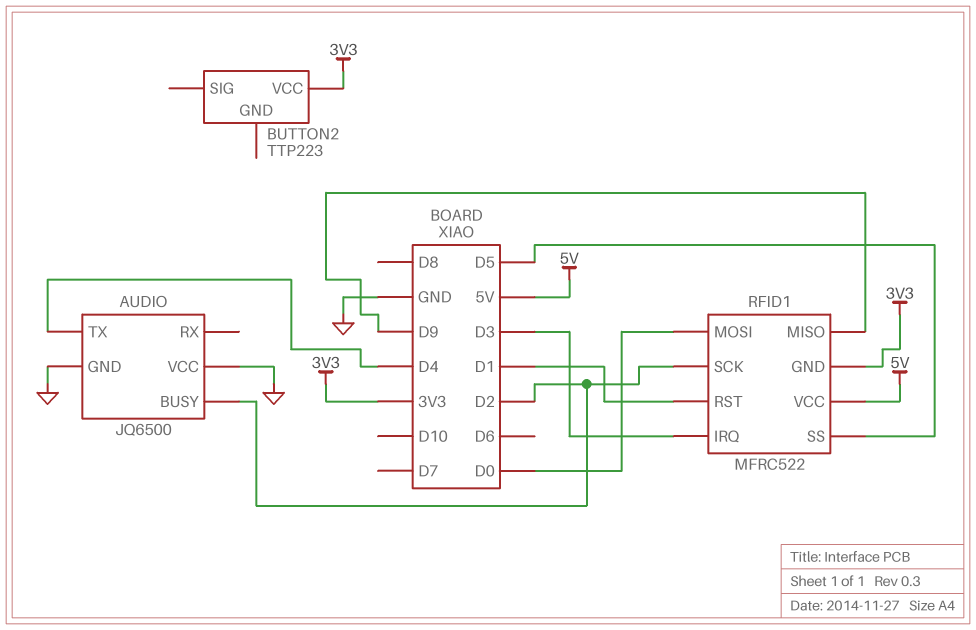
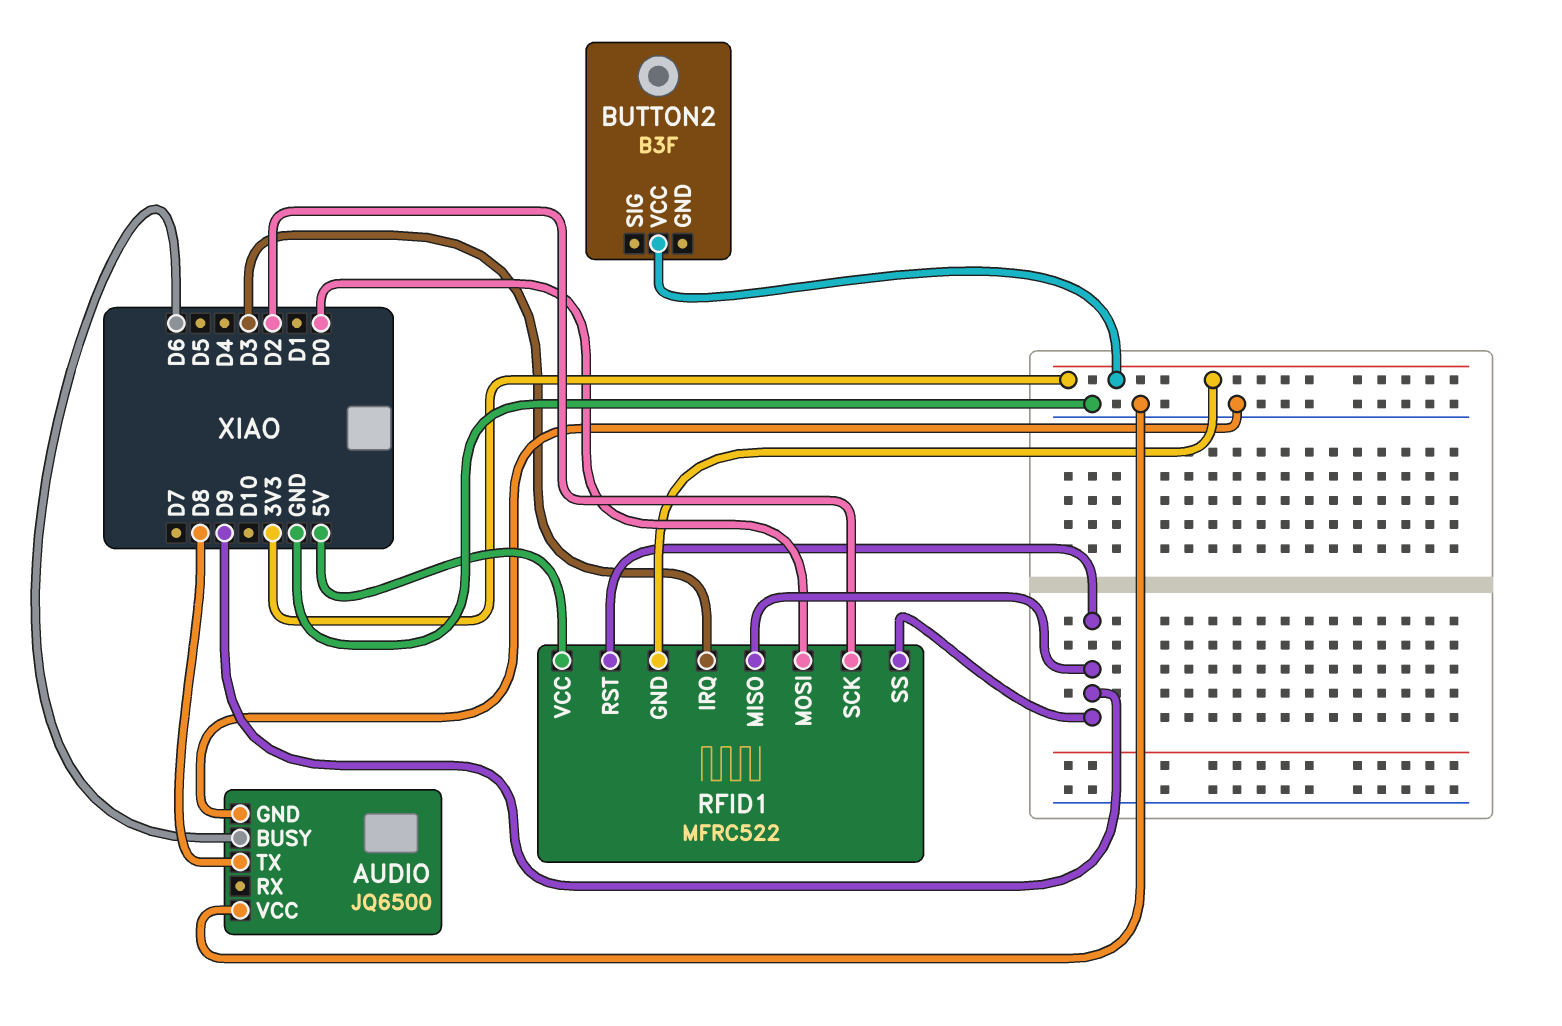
AUDIO pin BUSY: D2 -> D6
AUDIO pin TX: D4 -> D8
BUTTON2: TTP223 -> B3F
RFID1 pin RST: D1 -> D9
RFID1 pin SS: D5 -> D9

